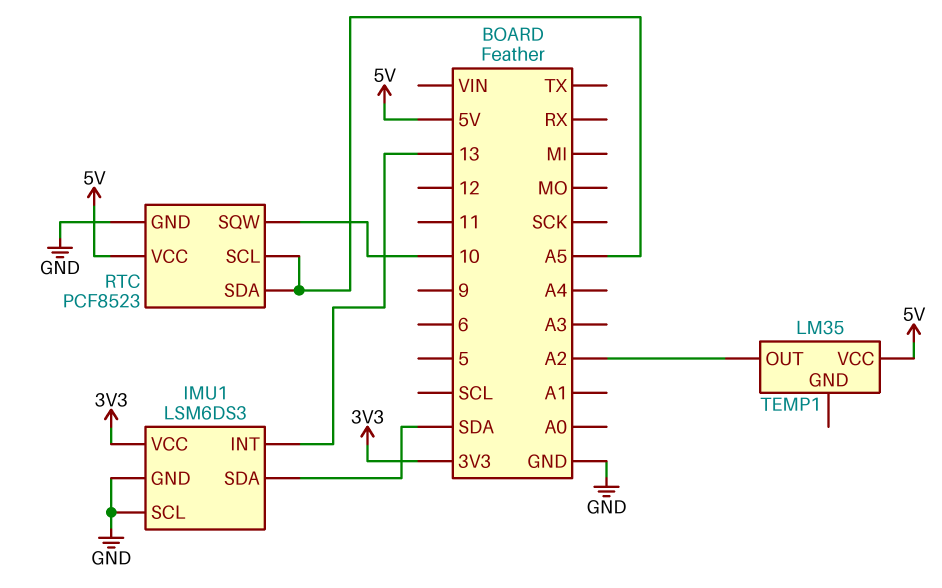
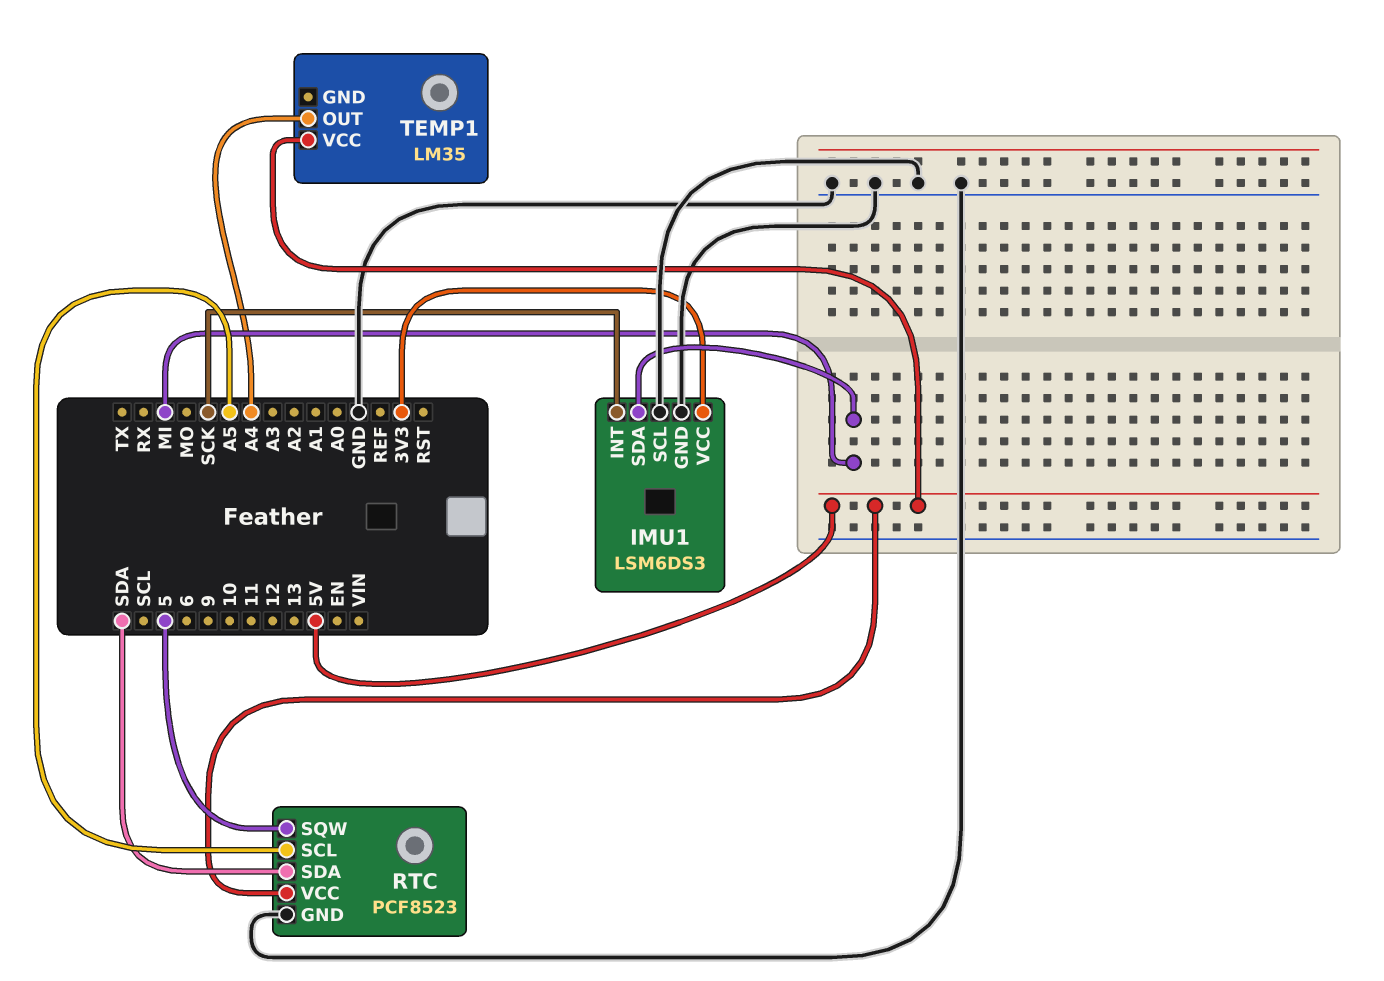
IMU1 pin INT: 13 -> SCK
IMU1 pin SDA: SDA -> MI
RTC pin SDA: A5 -> SDA
RTC pin SQW: 10 -> 5
TEMP1 pin OUT: A2 -> A4

